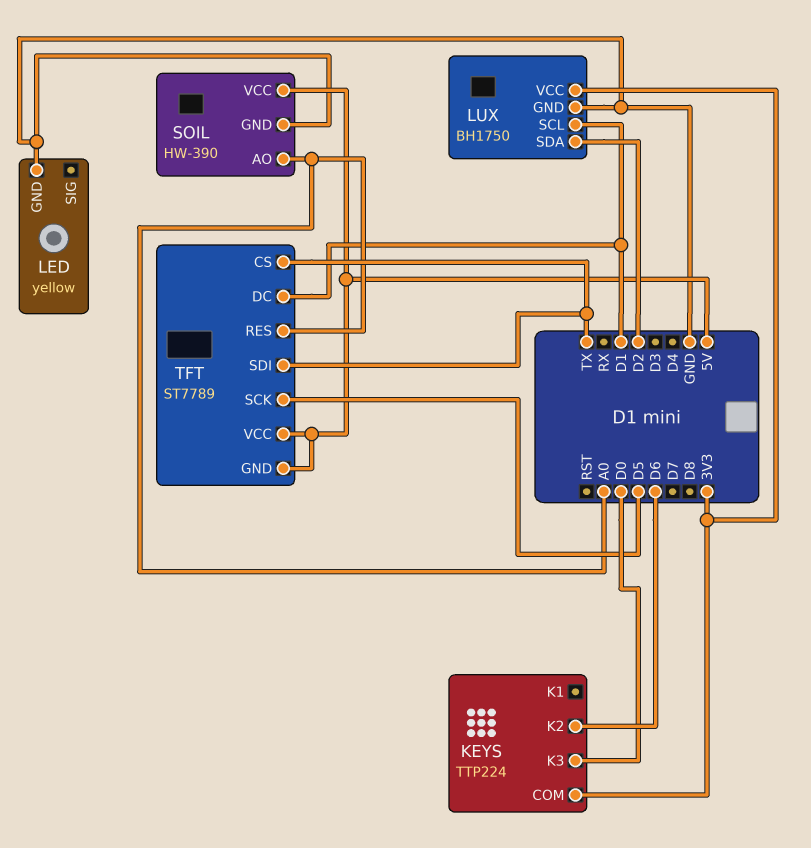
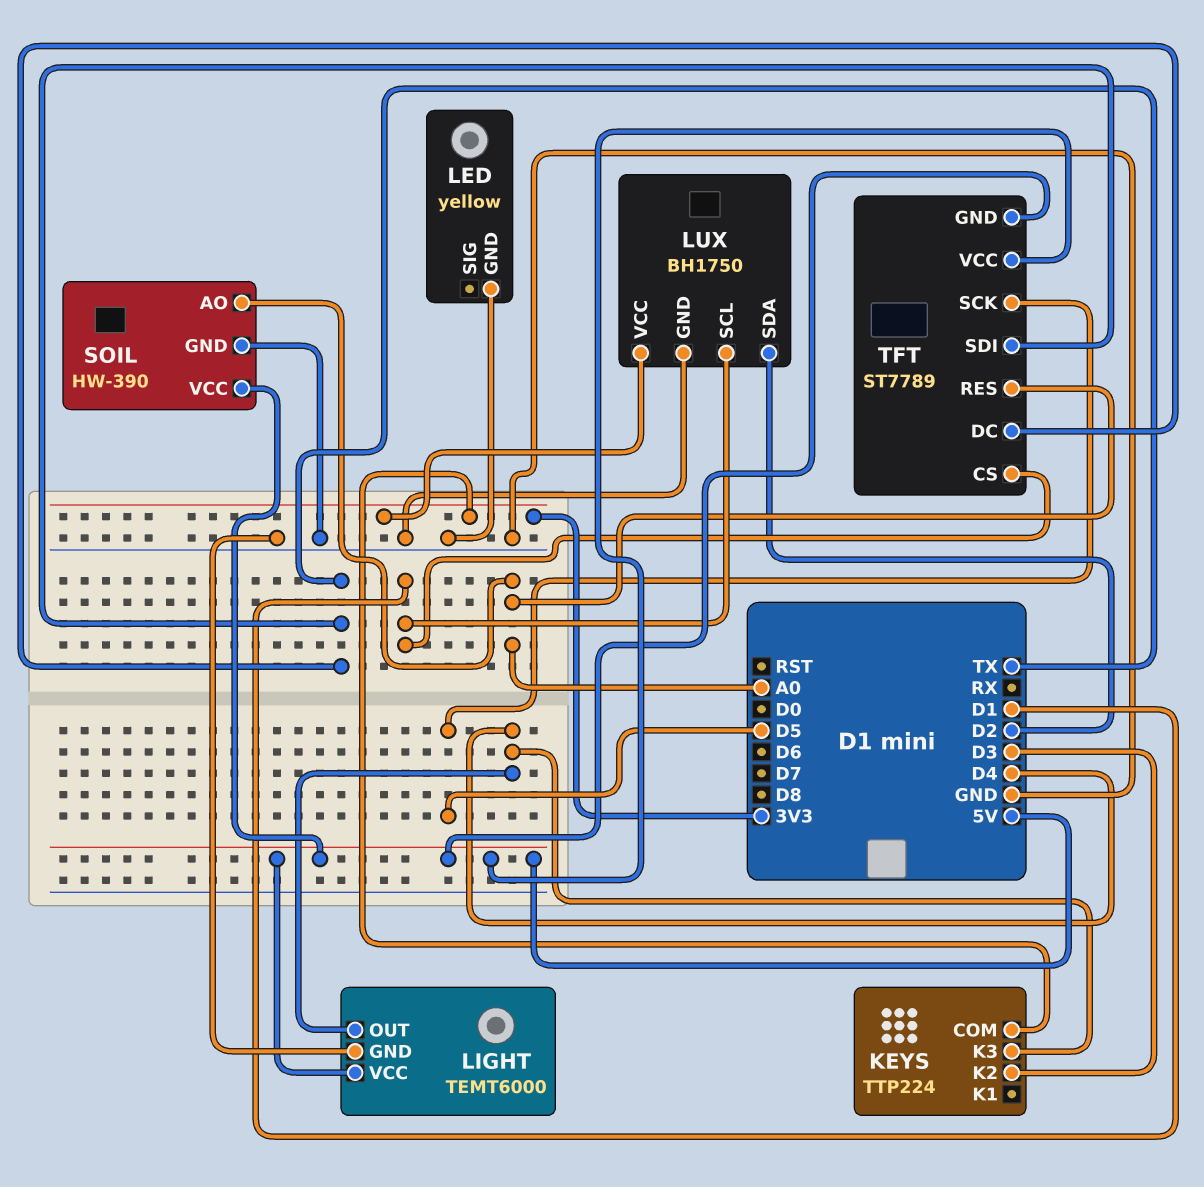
KEYS pin K2: D6 -> D3
KEYS pin K3: D0 -> D4
LIGHT: none -> TEMT6000
LIGHT pin GND: none -> GND
LIGHT pin OUT: none -> D4
LIGHT pin VCC: none -> 5V
TFT pin CS: TX -> D1
TFT pin DC: D1 -> TX

